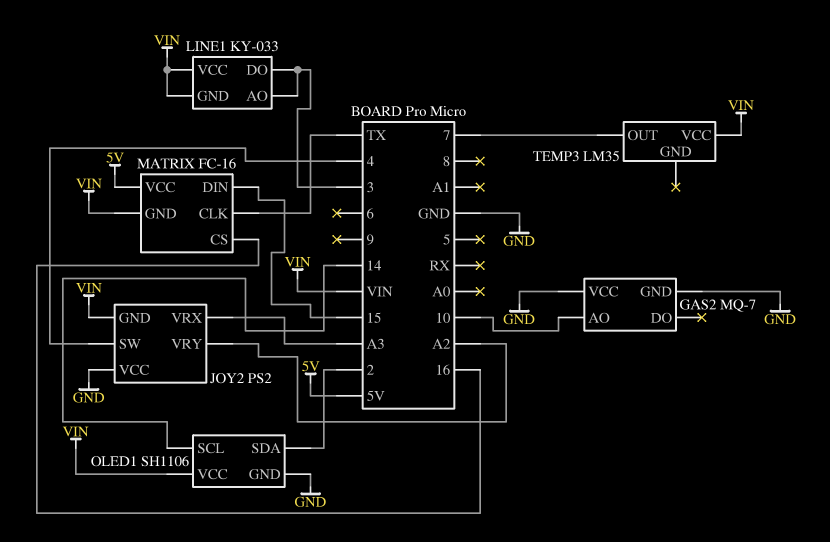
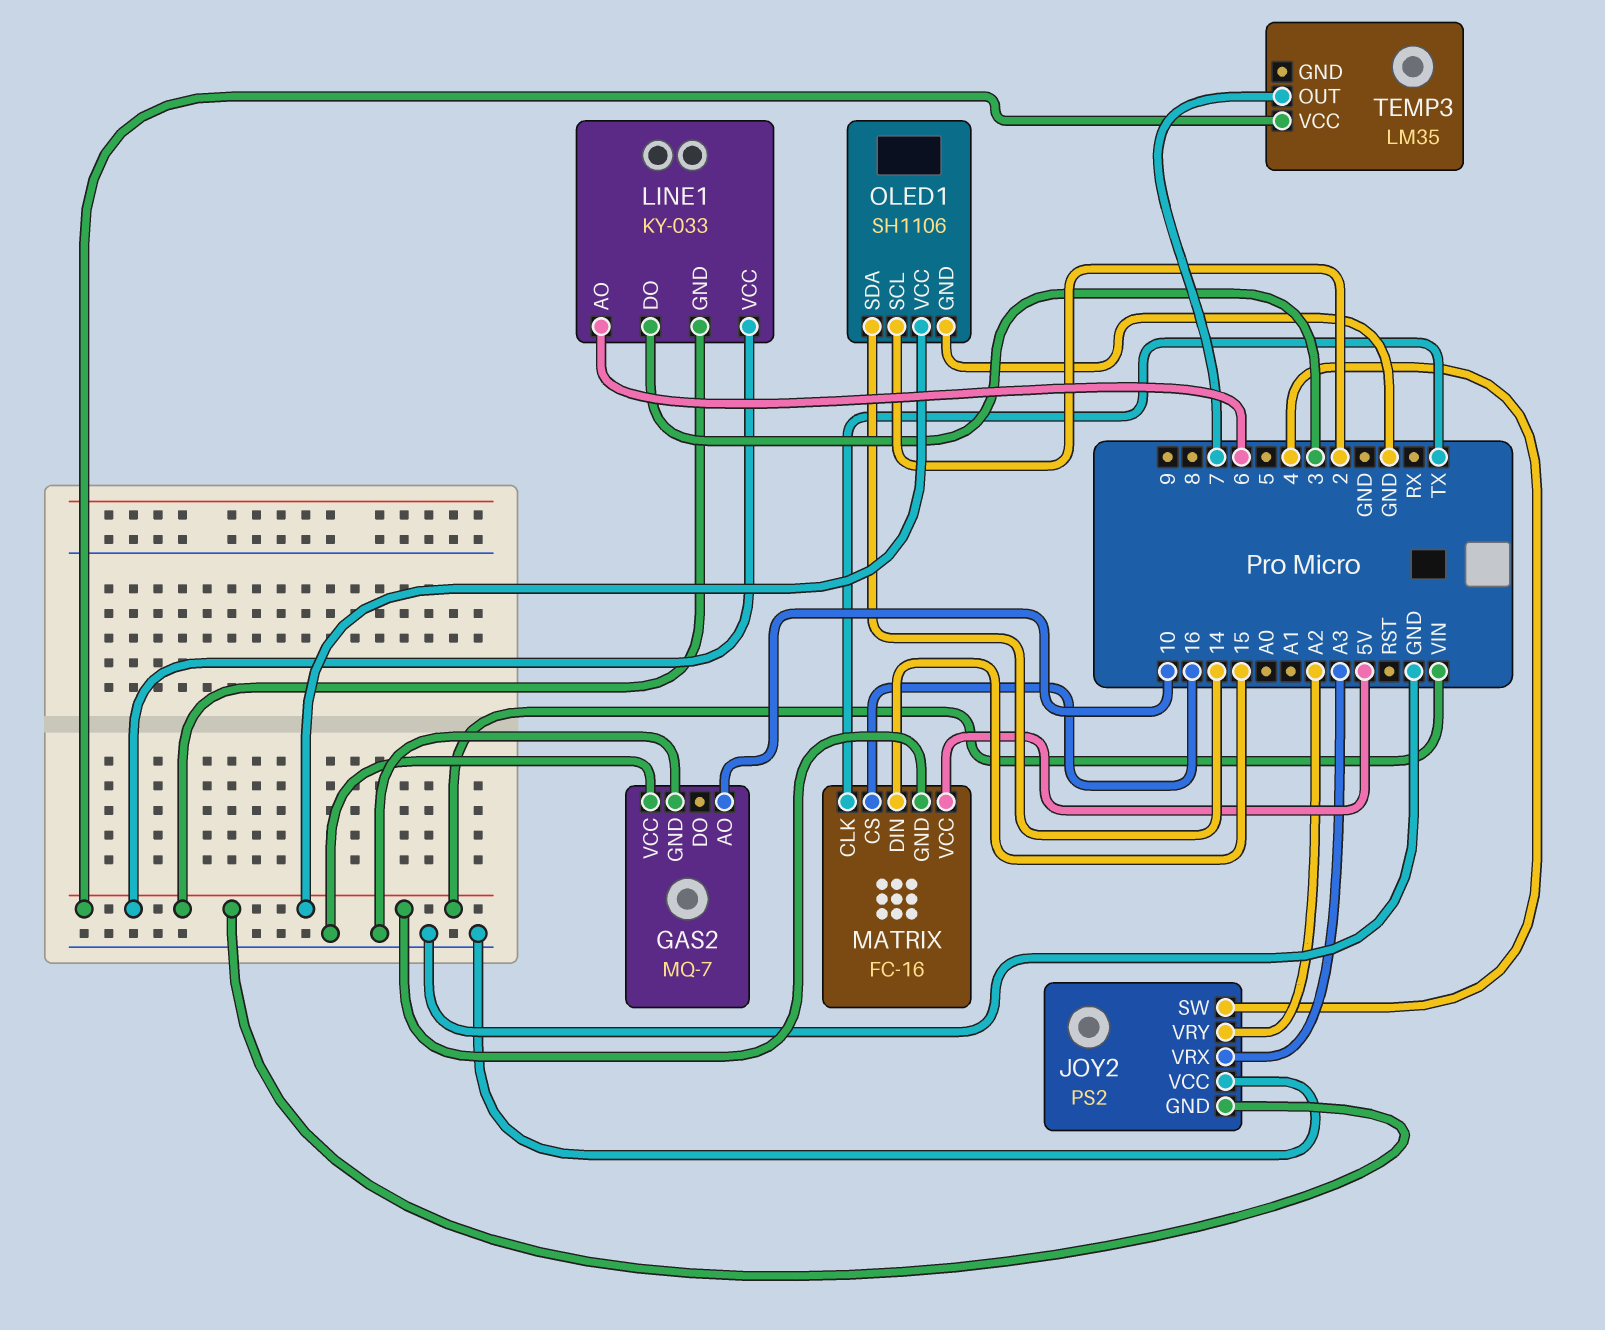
LINE1 pin AO: 3 -> 6
OLED1 pin SCL: 14 -> 2
OLED1 pin SDA: 2 -> 14

